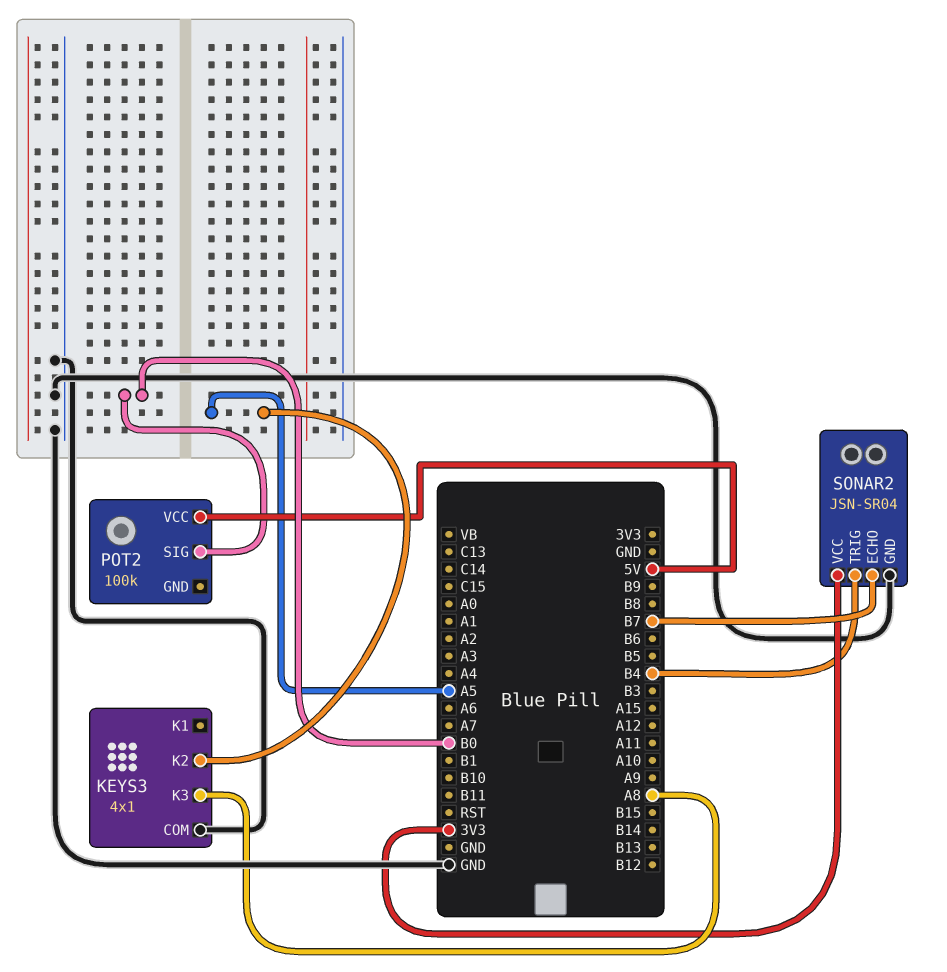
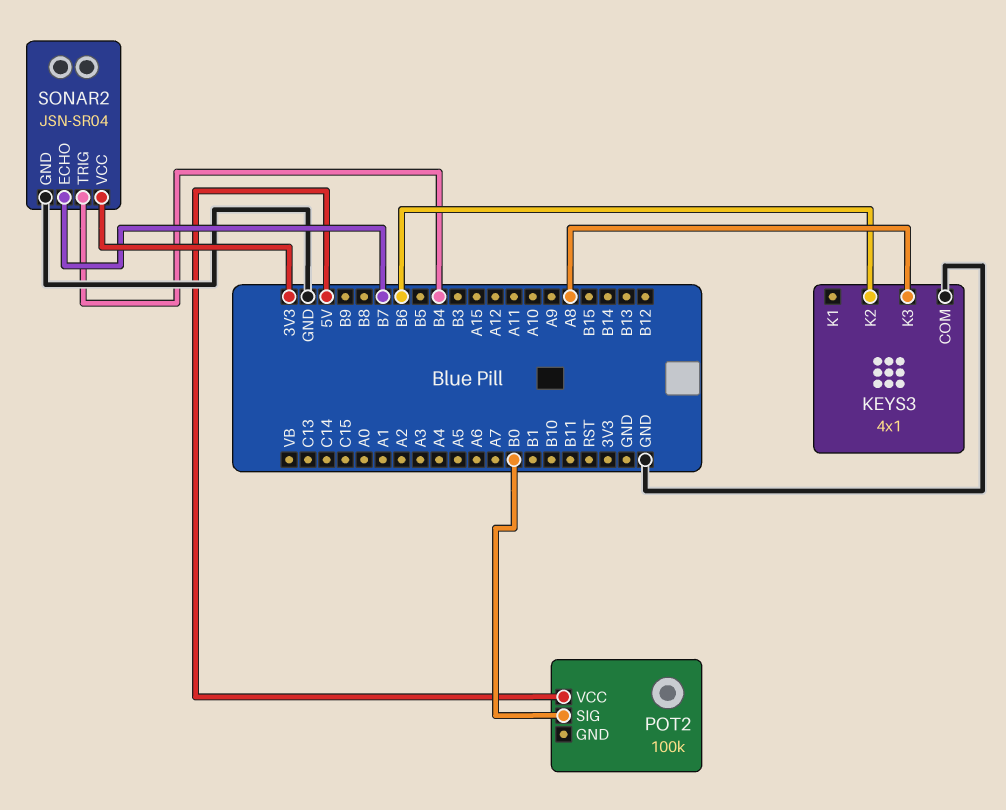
KEYS3 pin K2: A5 -> B6

